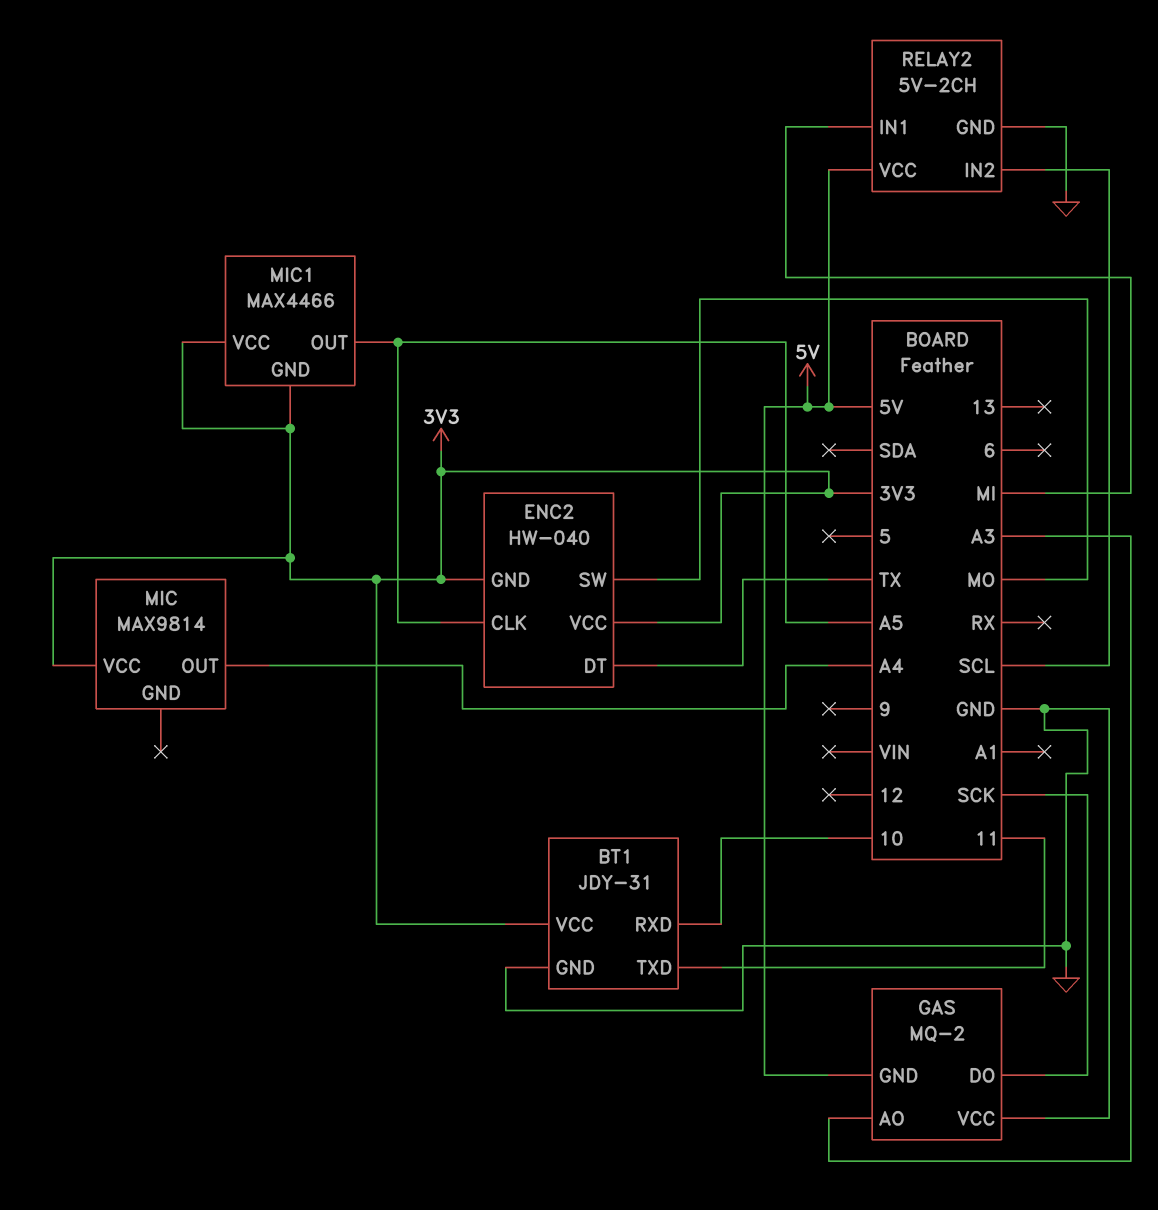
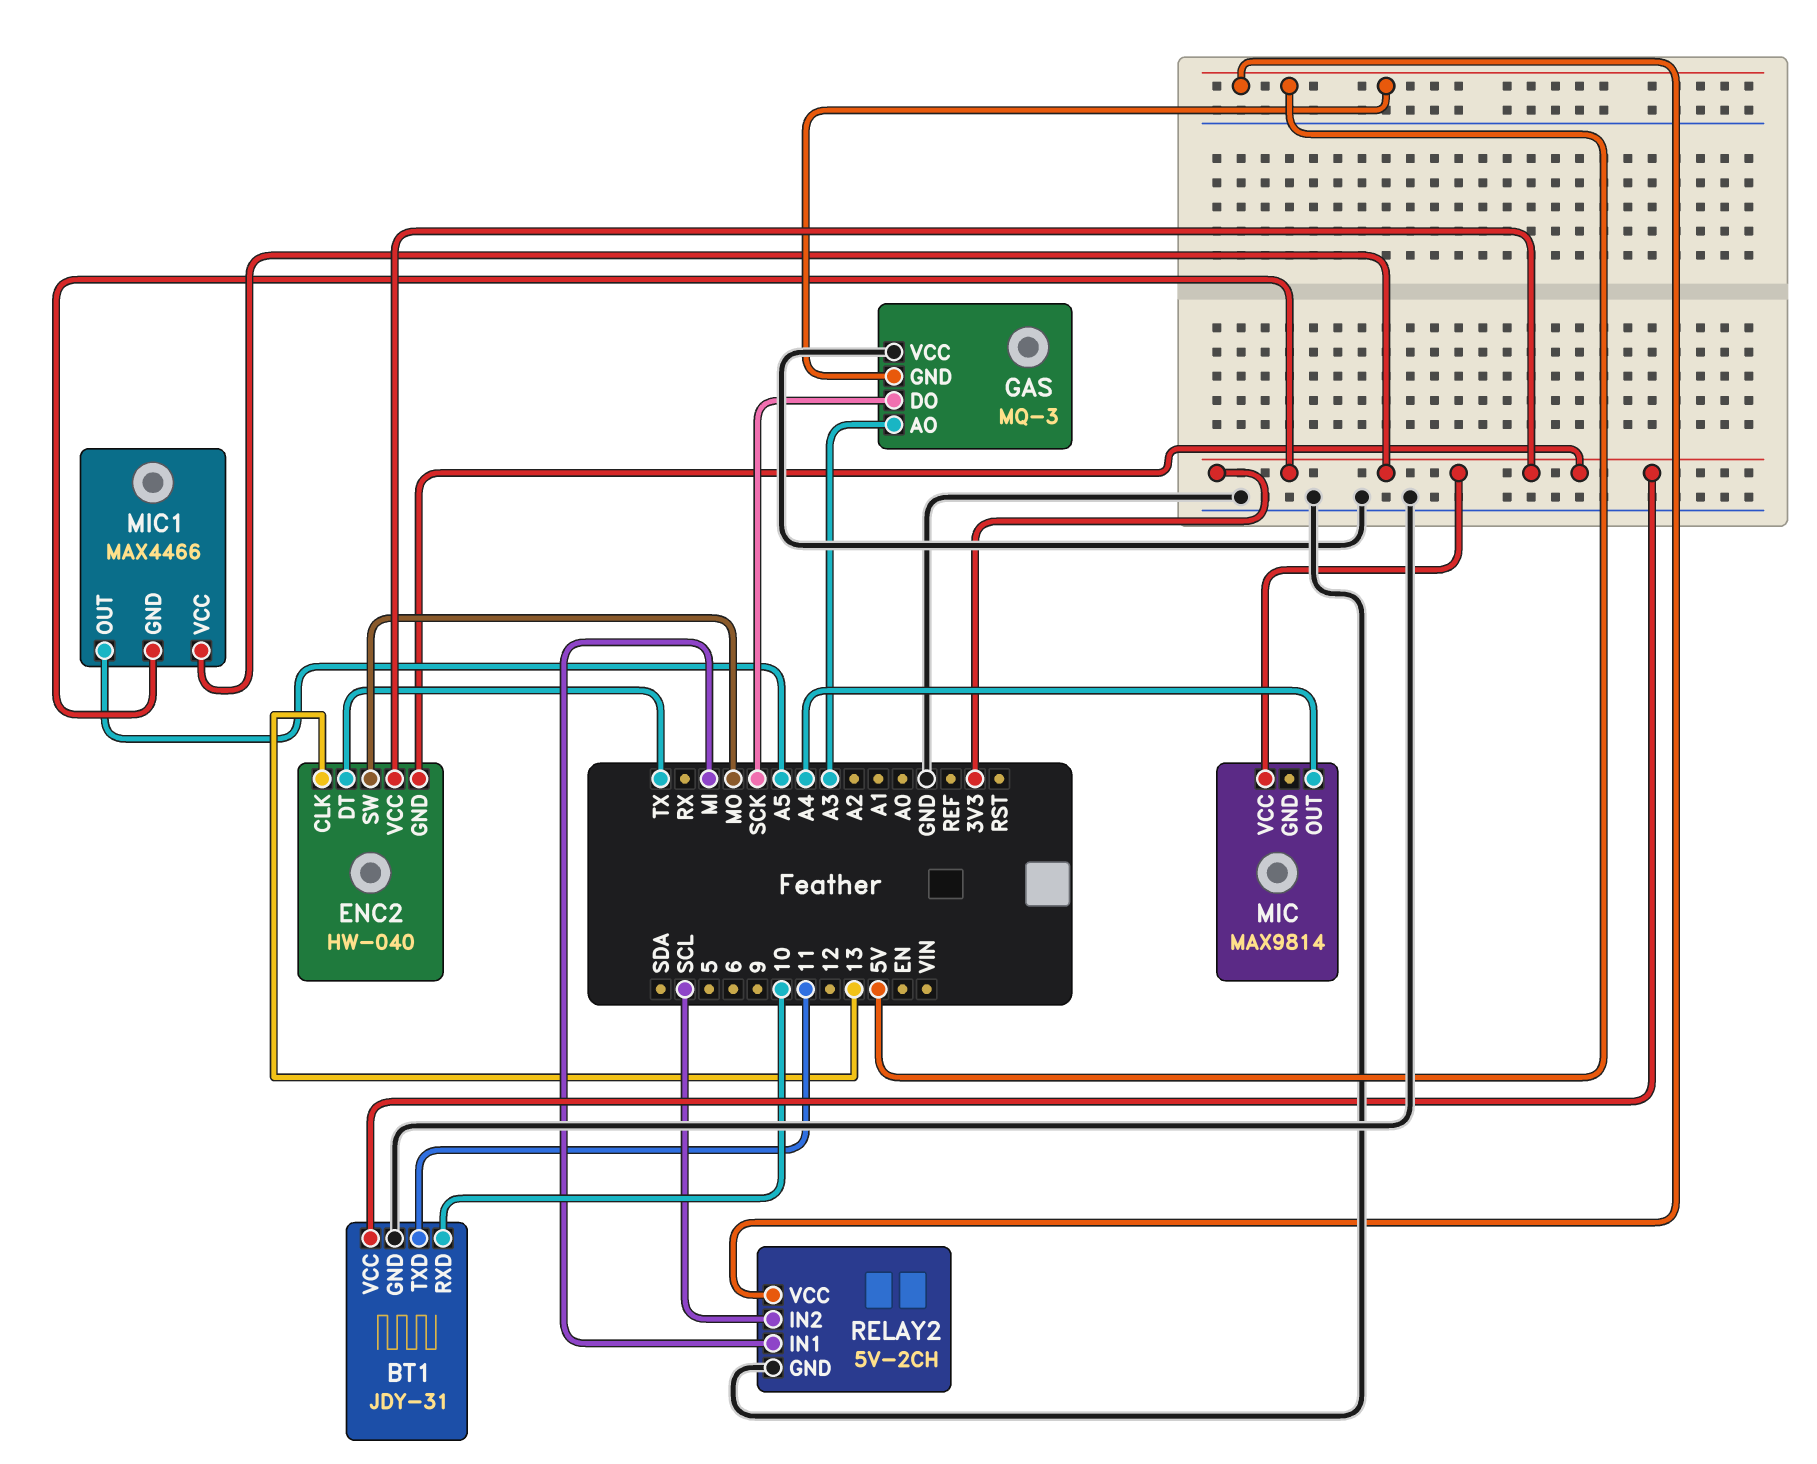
ENC2 pin CLK: A5 -> 13
GAS: MQ-2 -> MQ-3

